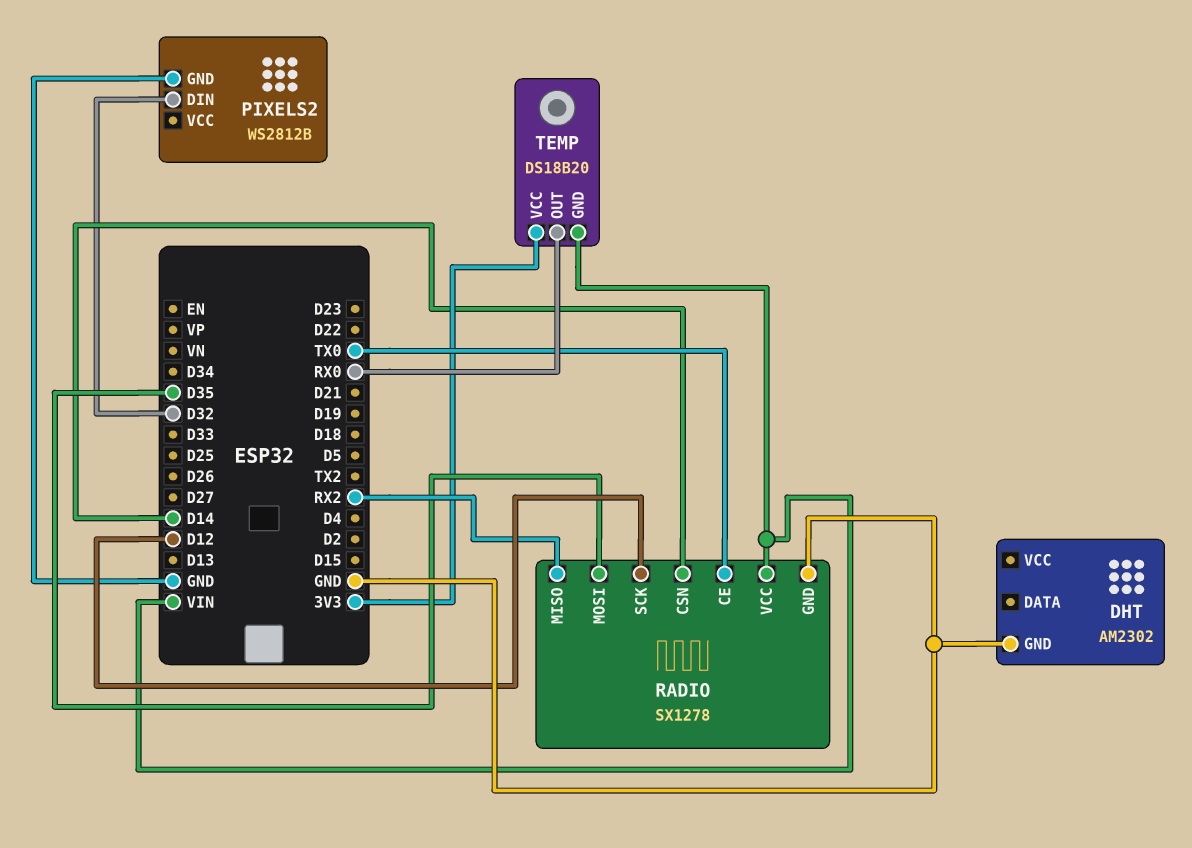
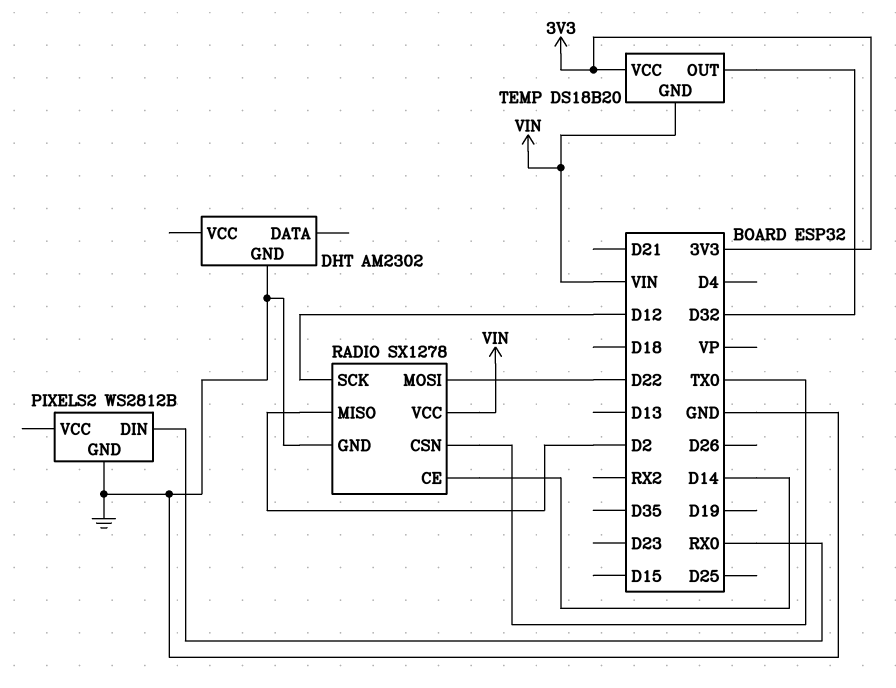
PIXELS2 pin DIN: D32 -> RX0
RADIO pin CE: TX0 -> D14
RADIO pin CSN: D14 -> TX0
RADIO pin MISO: RX2 -> D2
RADIO pin MOSI: D35 -> D22
TEMP pin OUT: RX0 -> D32

